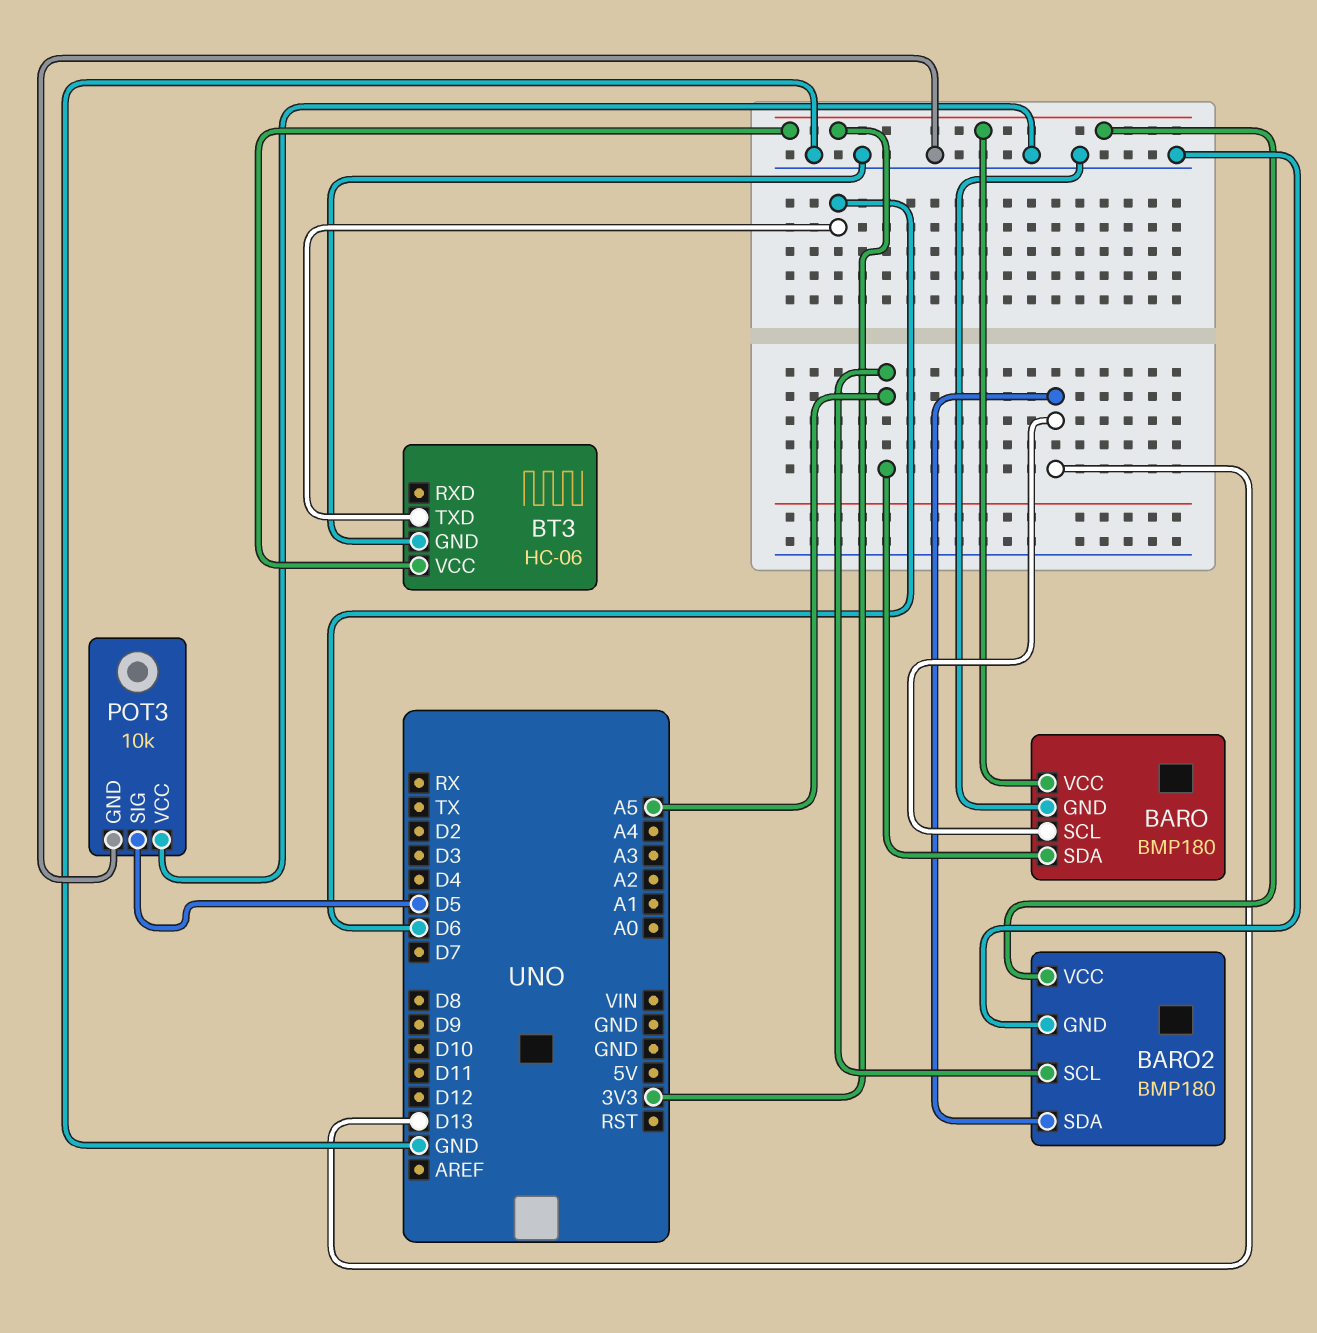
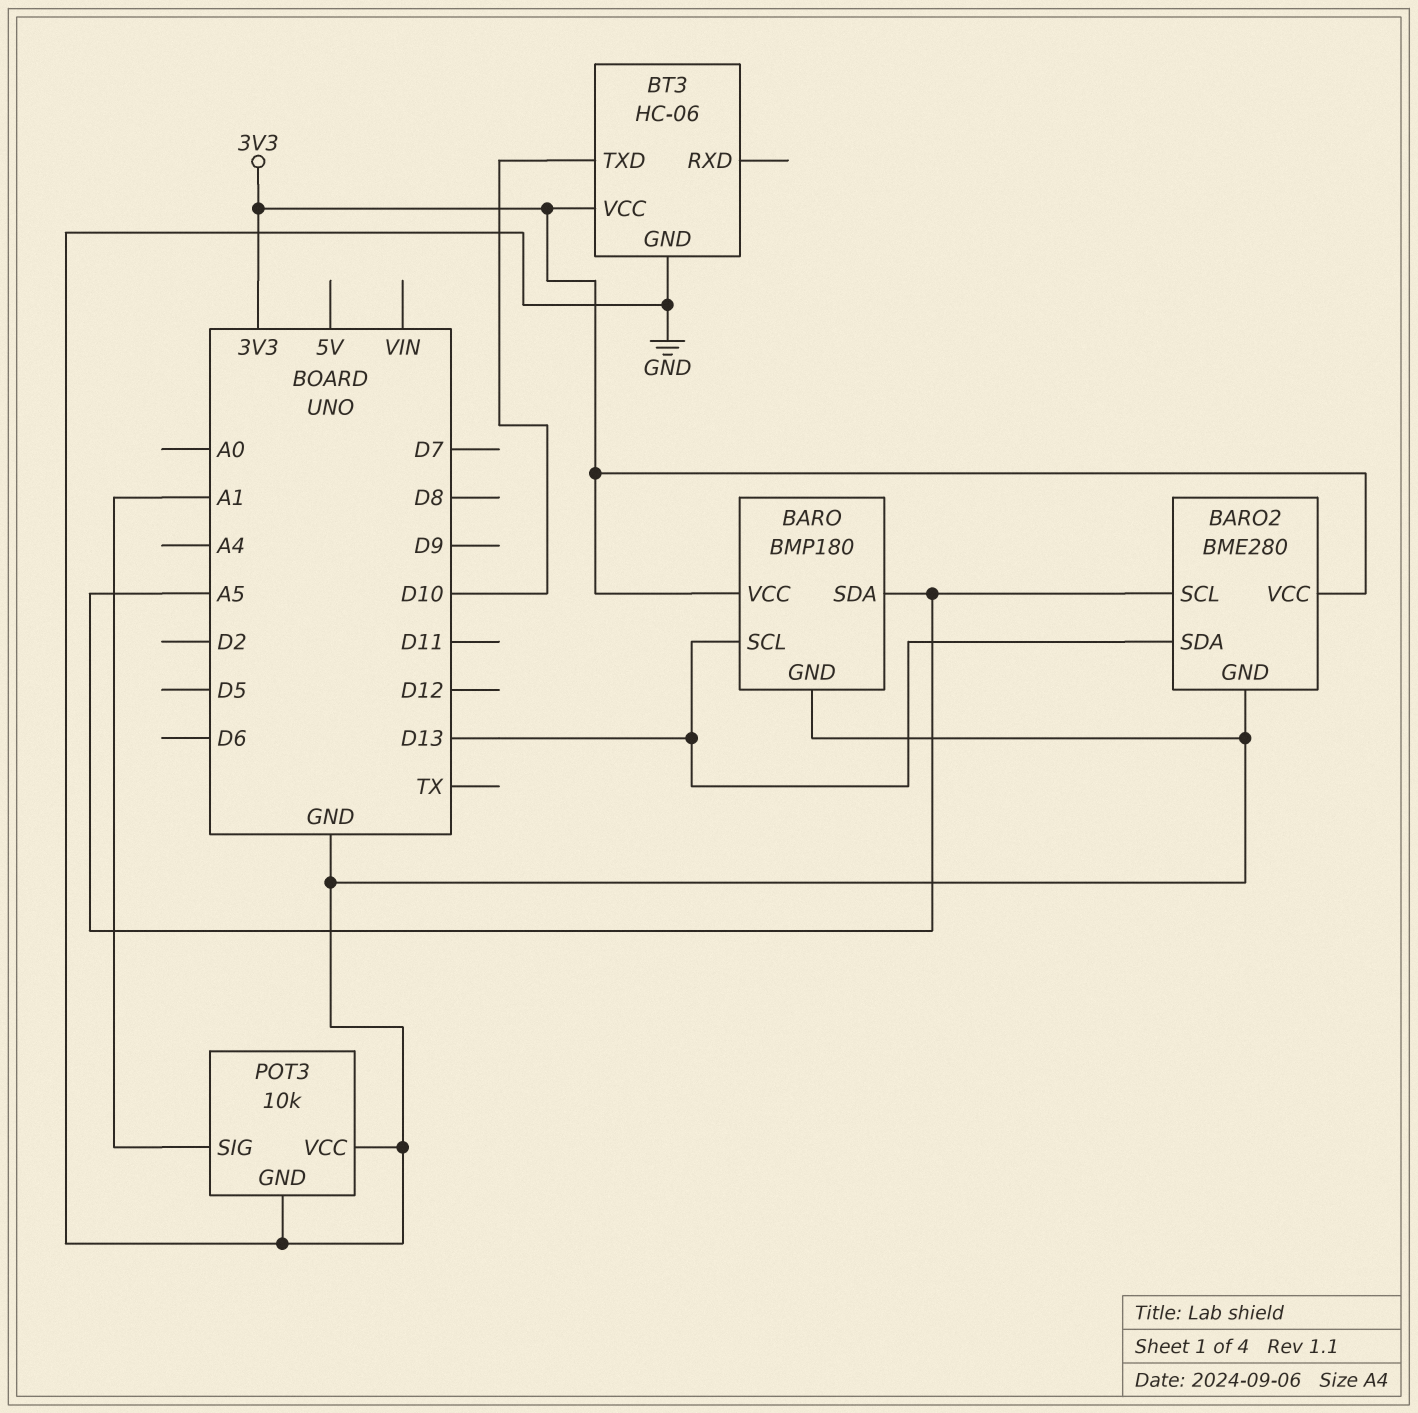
BARO2: BMP180 -> BME280
BT3 pin TXD: D6 -> D10
POT3 pin SIG: D5 -> A1

